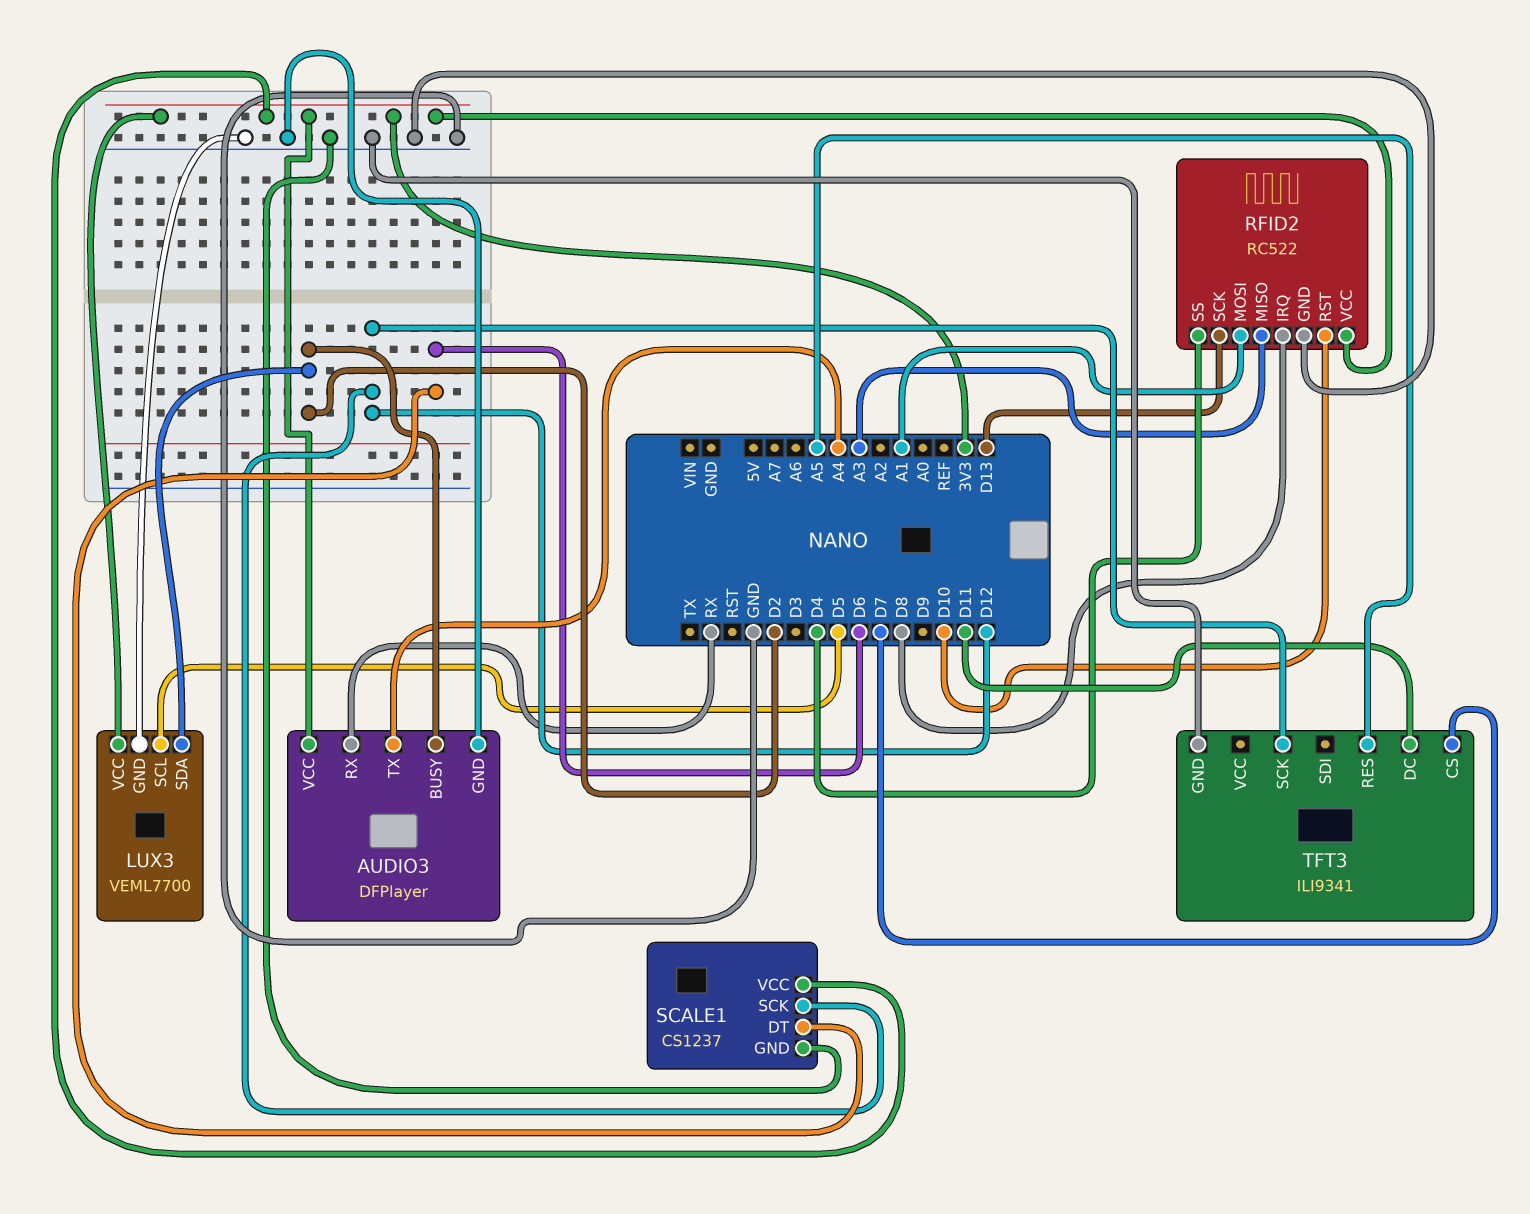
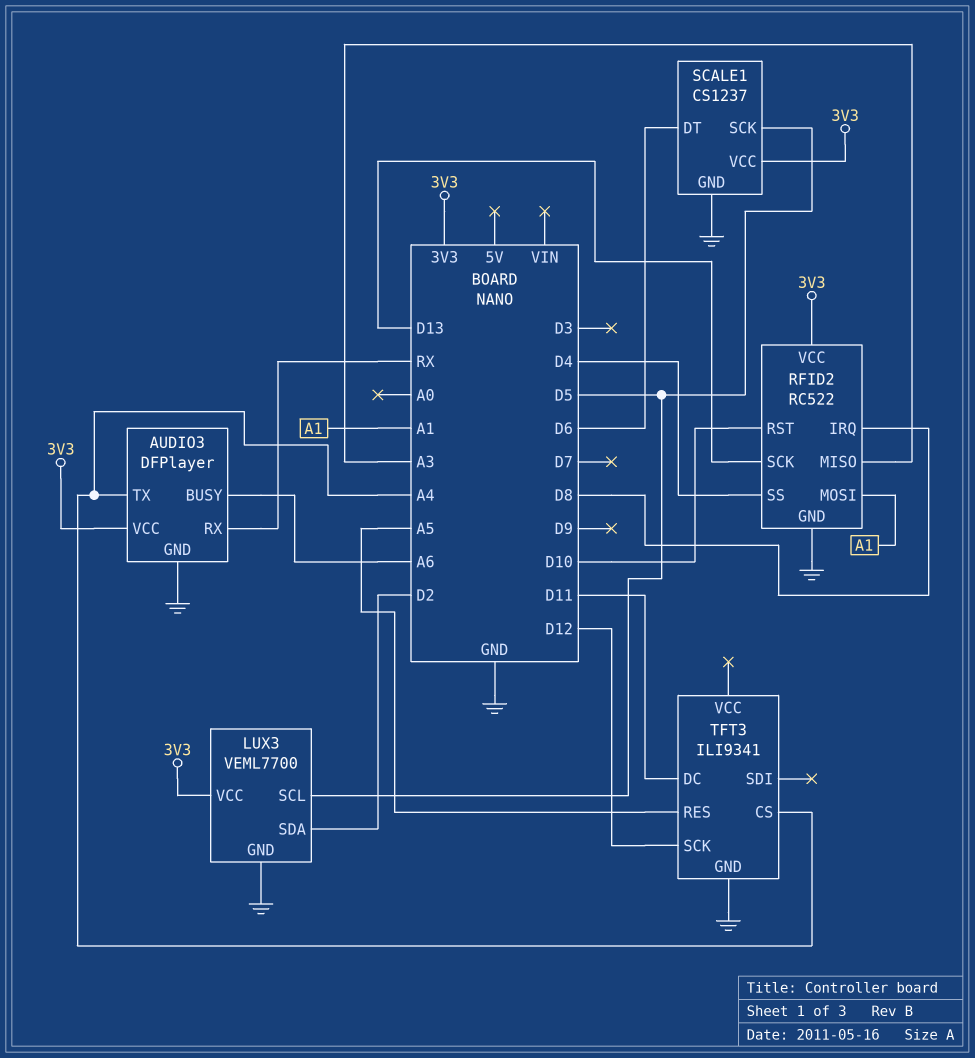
AUDIO3 pin BUSY: D2 -> A6
SCALE1 pin SCK: D12 -> D5
TFT3 pin CS: D7 -> A4

